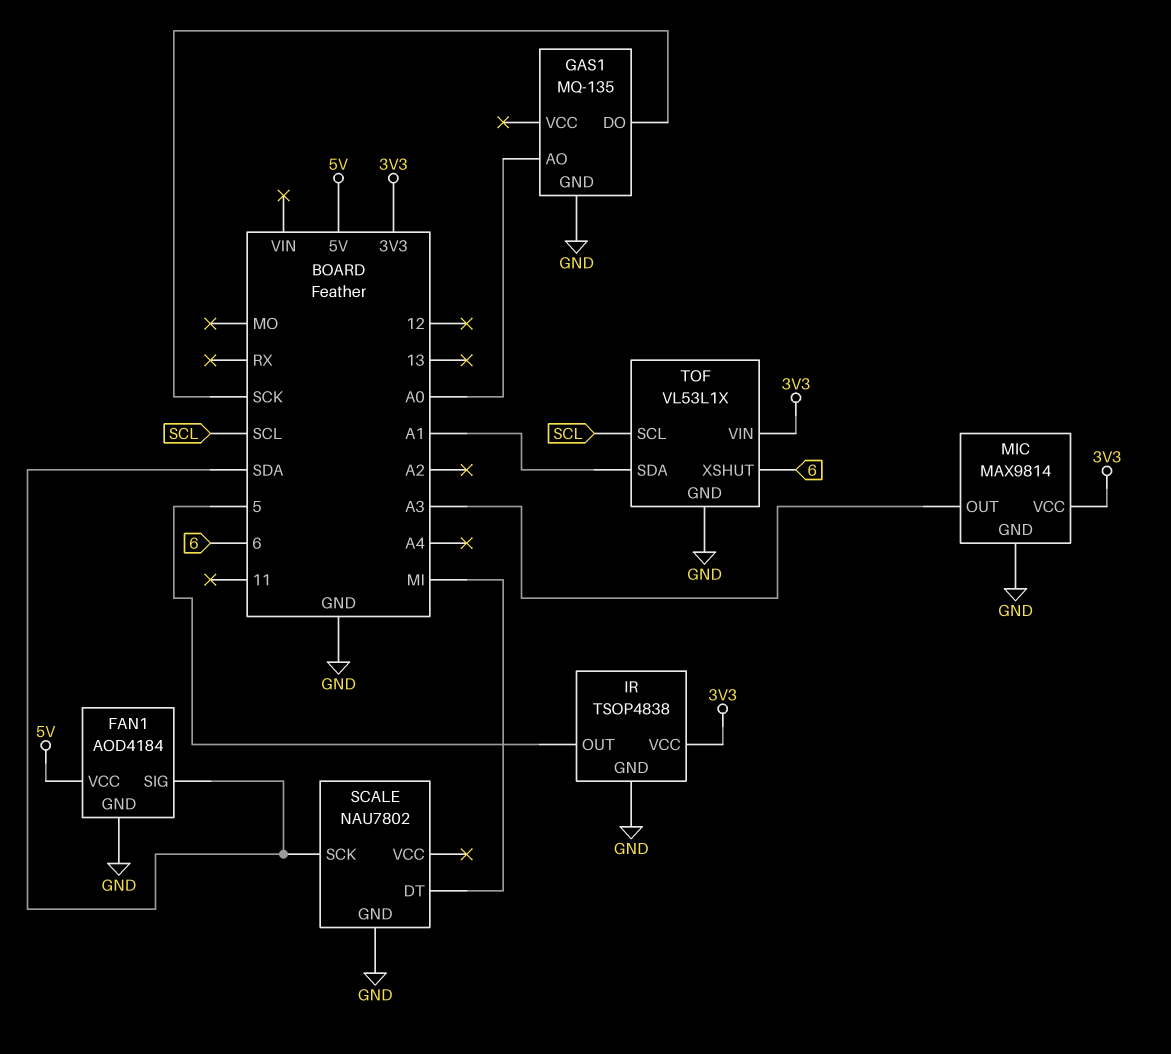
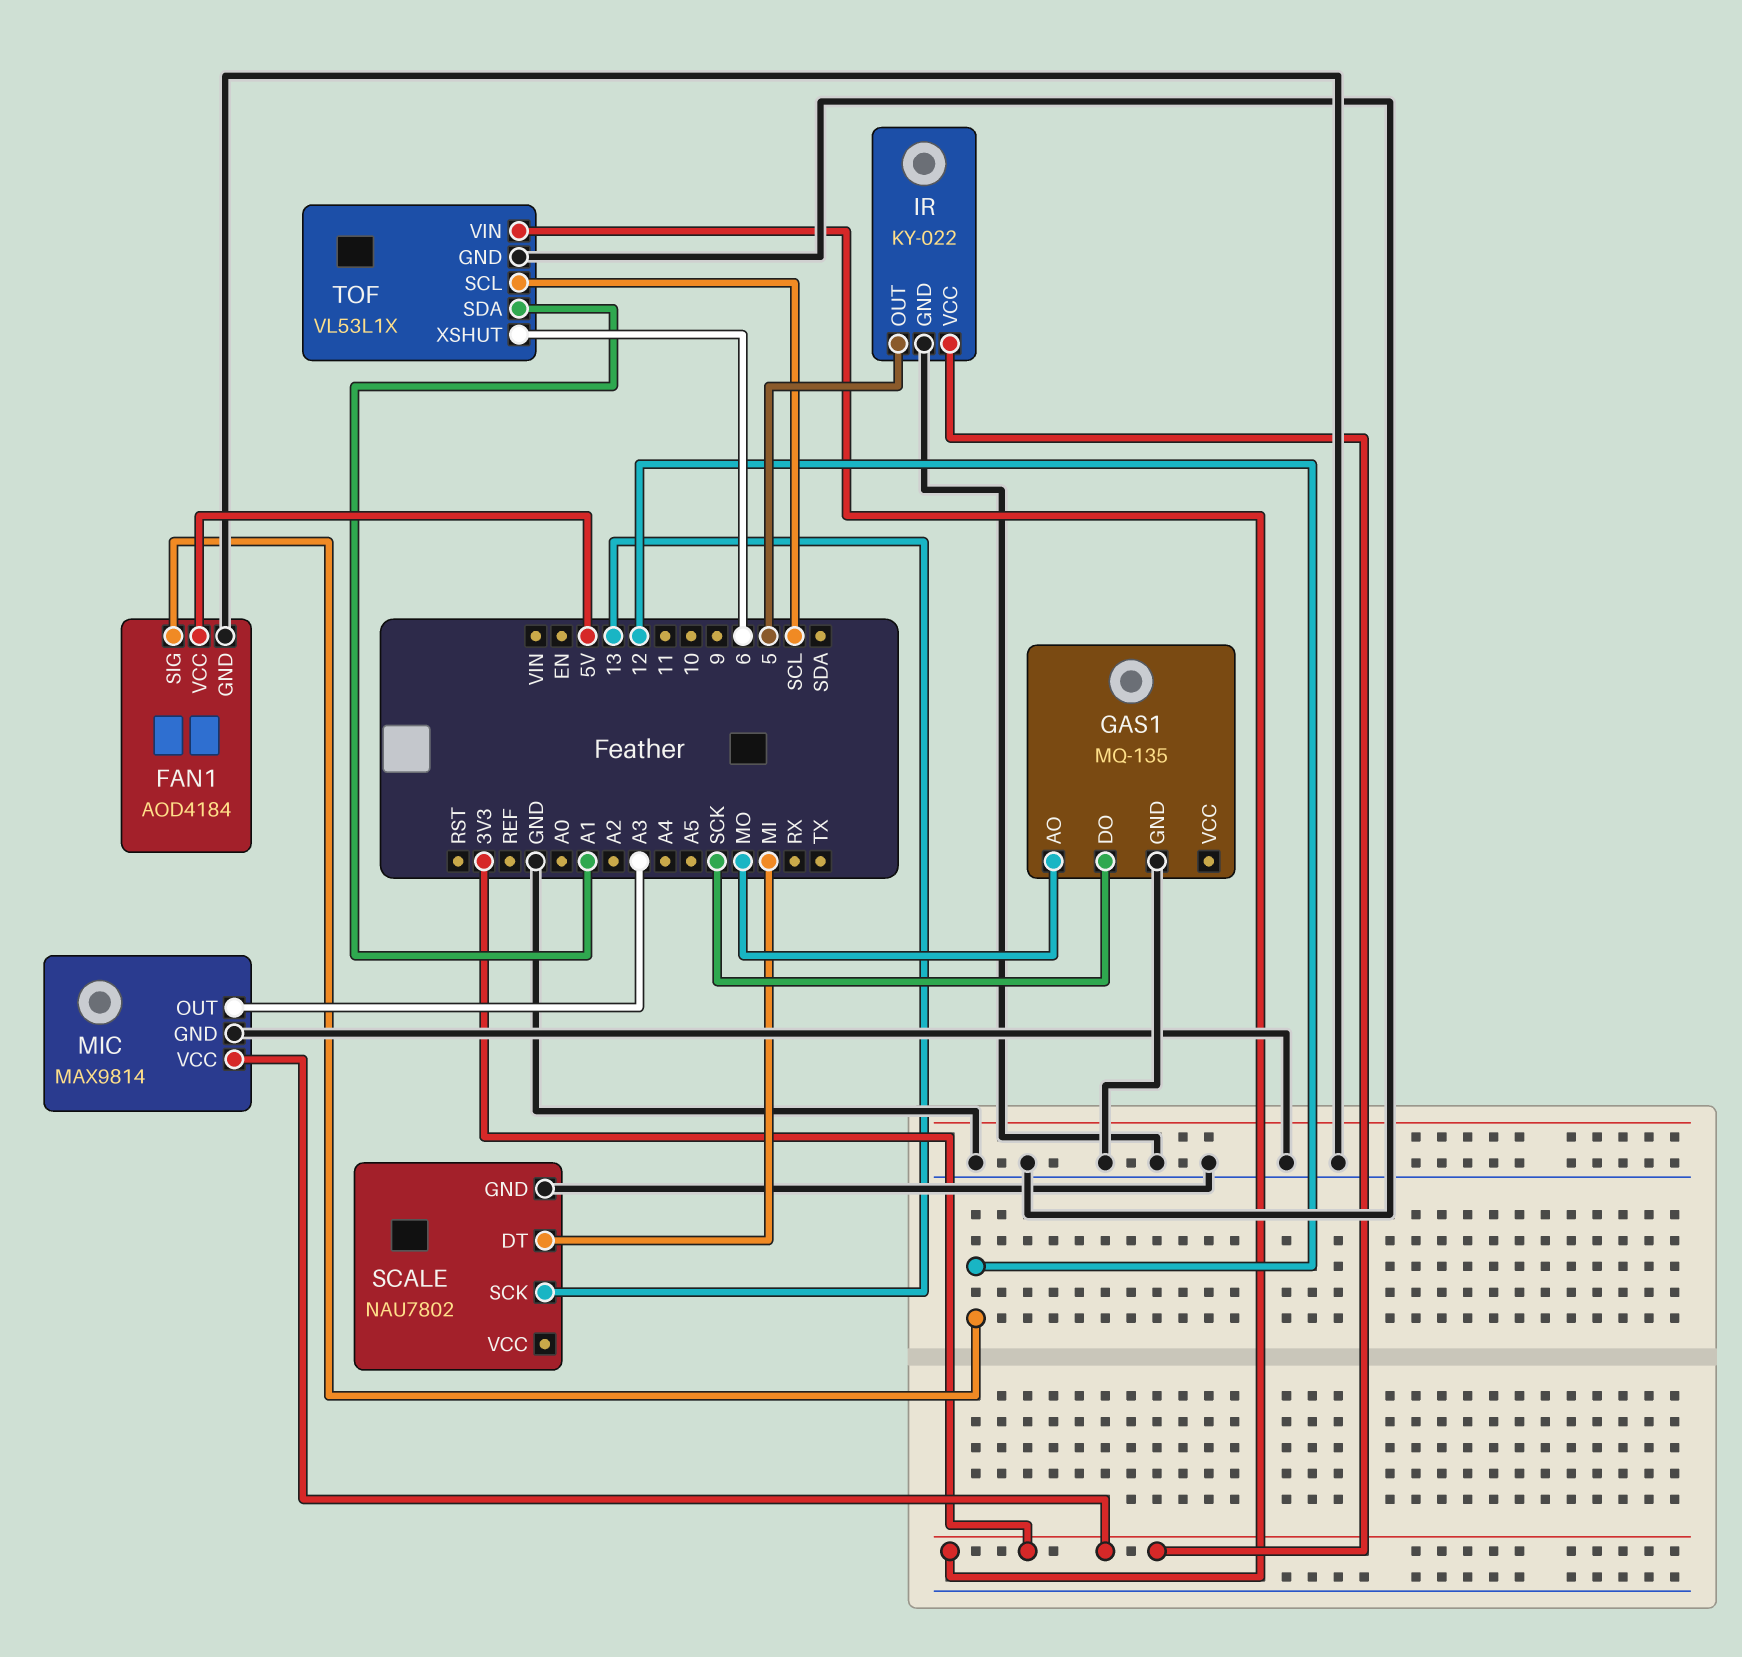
FAN1 pin SIG: SDA -> 12
GAS1 pin AO: A0 -> MO
IR: TSOP4838 -> KY-022
SCALE pin SCK: SDA -> 13

